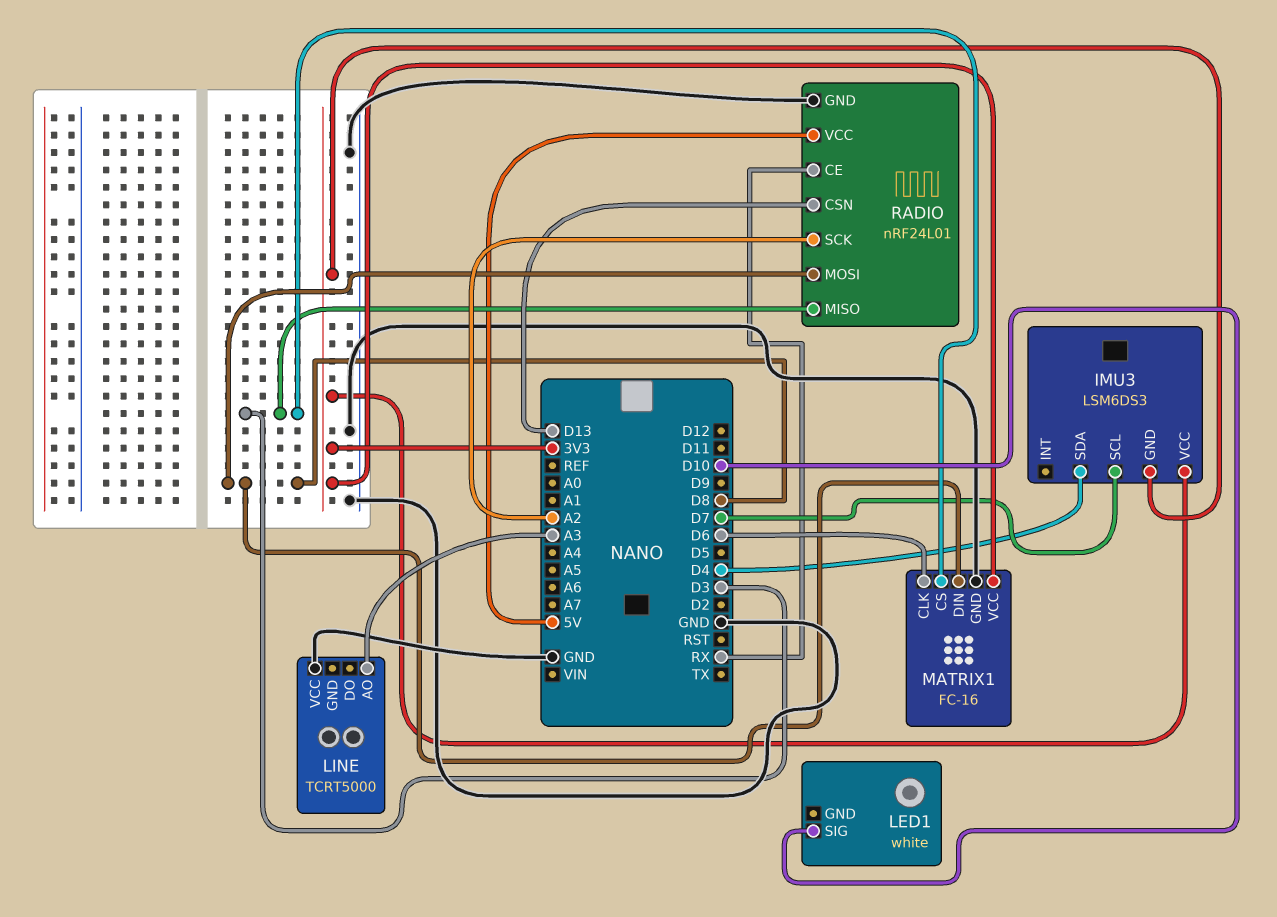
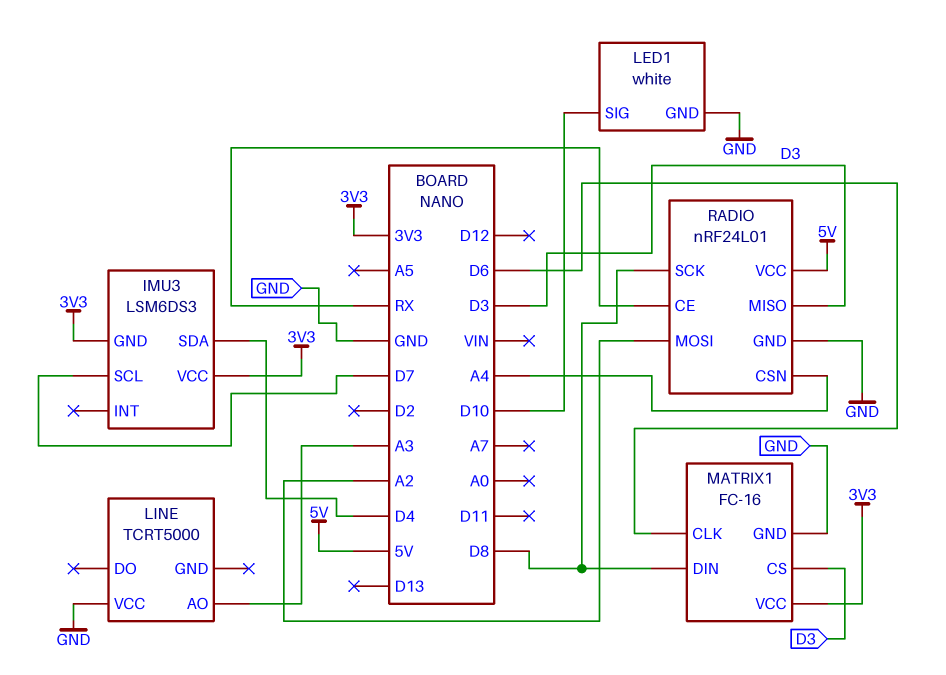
LED1 pin GND: none -> GND
RADIO pin CSN: D13 -> A4
RADIO pin MOSI: D8 -> A2
RADIO pin SCK: A2 -> D8

